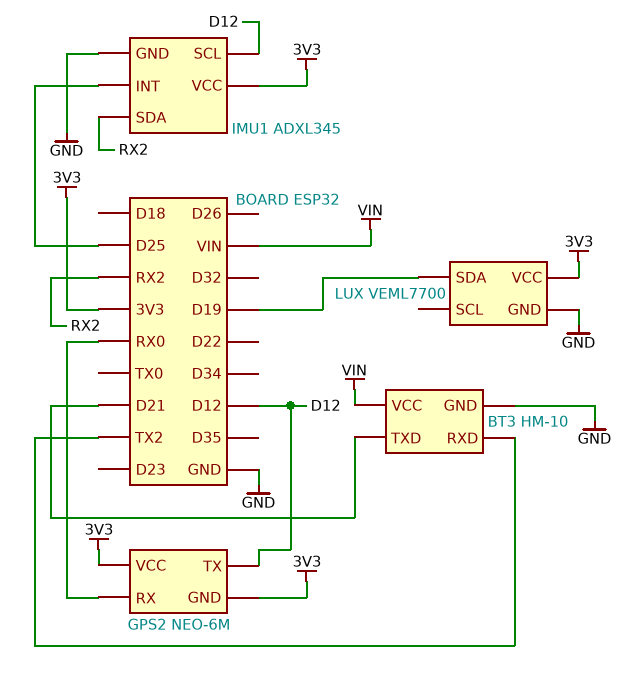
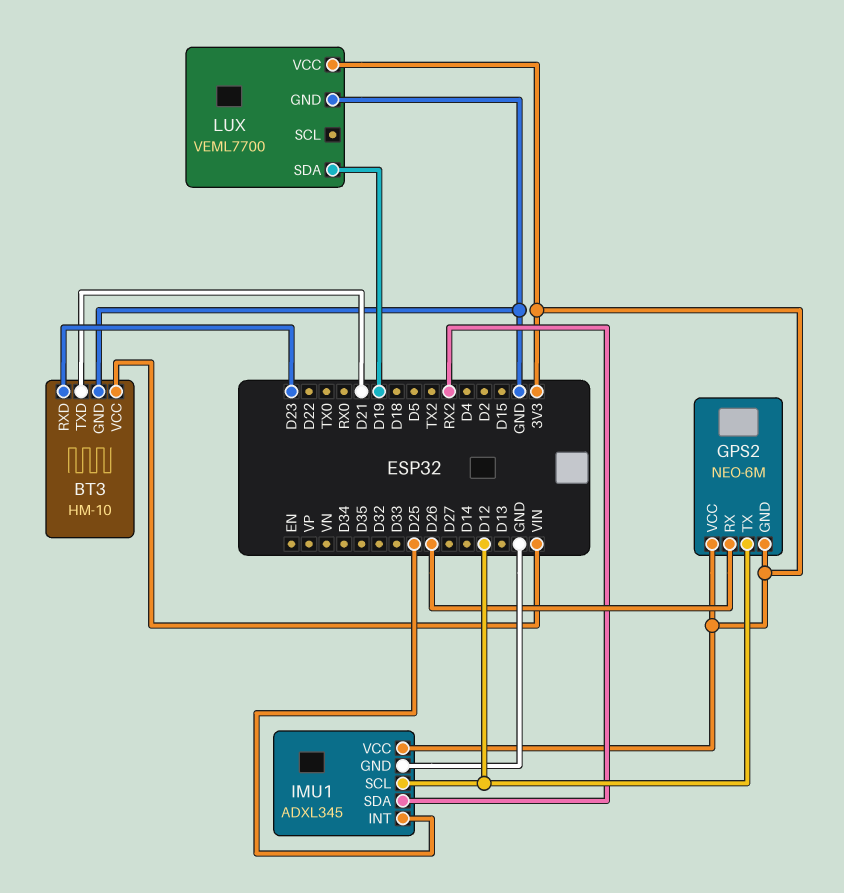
BT3 pin RXD: TX2 -> D23
GPS2 pin RX: RX0 -> D26

